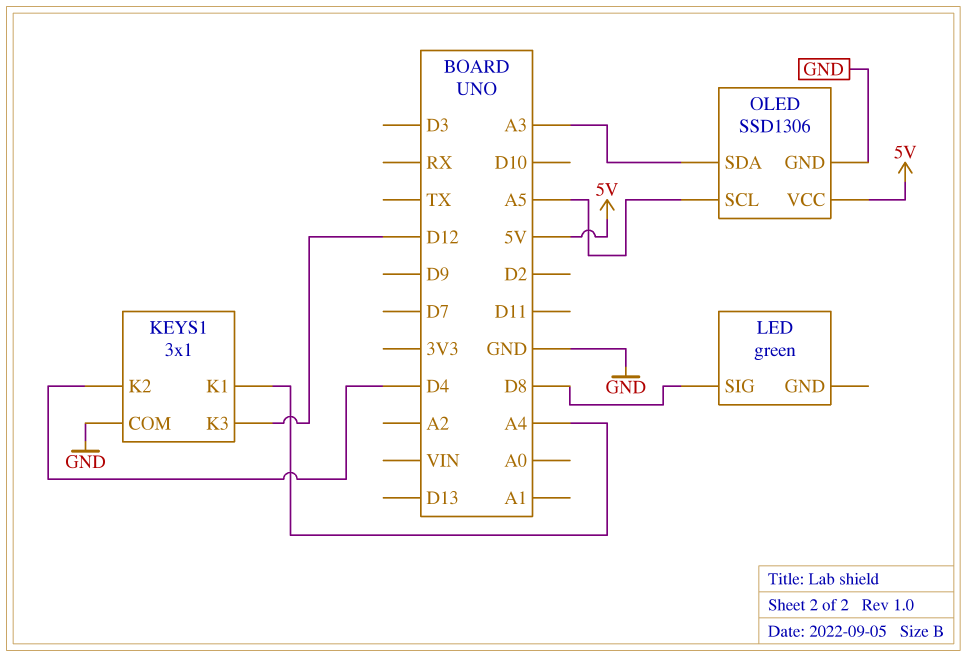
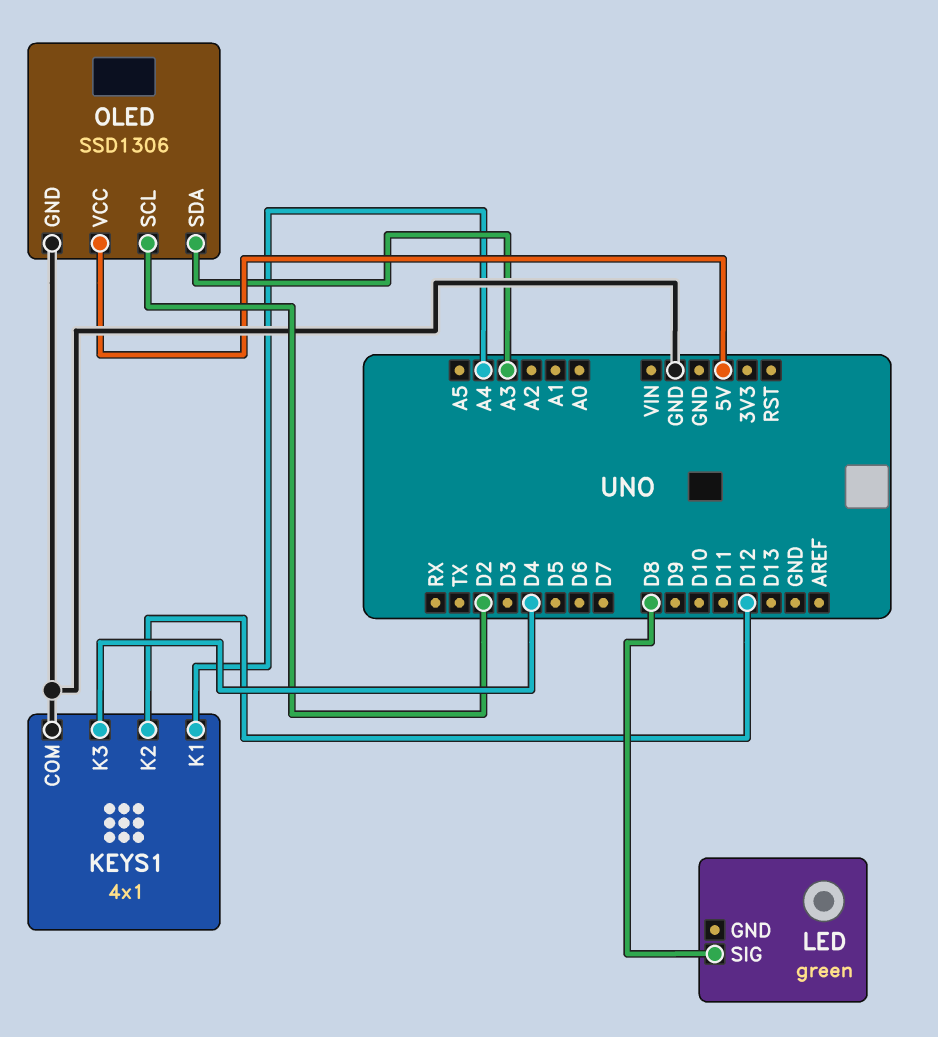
KEYS1: 3x1 -> 4x1
KEYS1 pin K2: D4 -> D12
KEYS1 pin K3: D12 -> D4
OLED pin SCL: A5 -> D2

